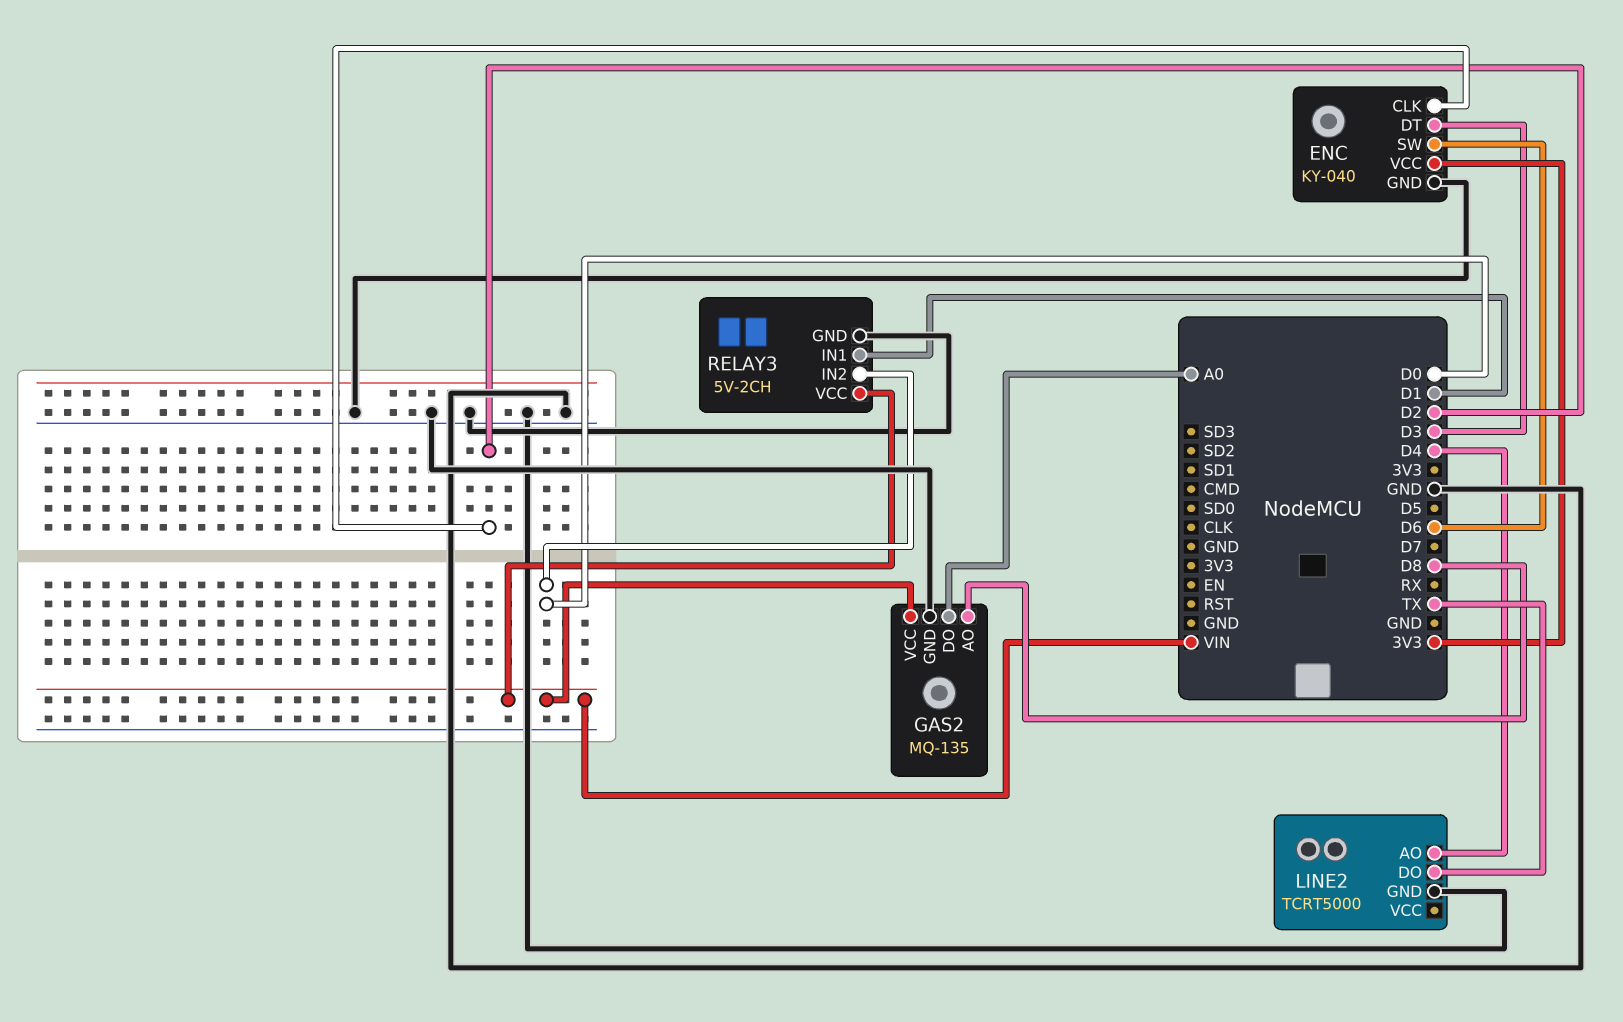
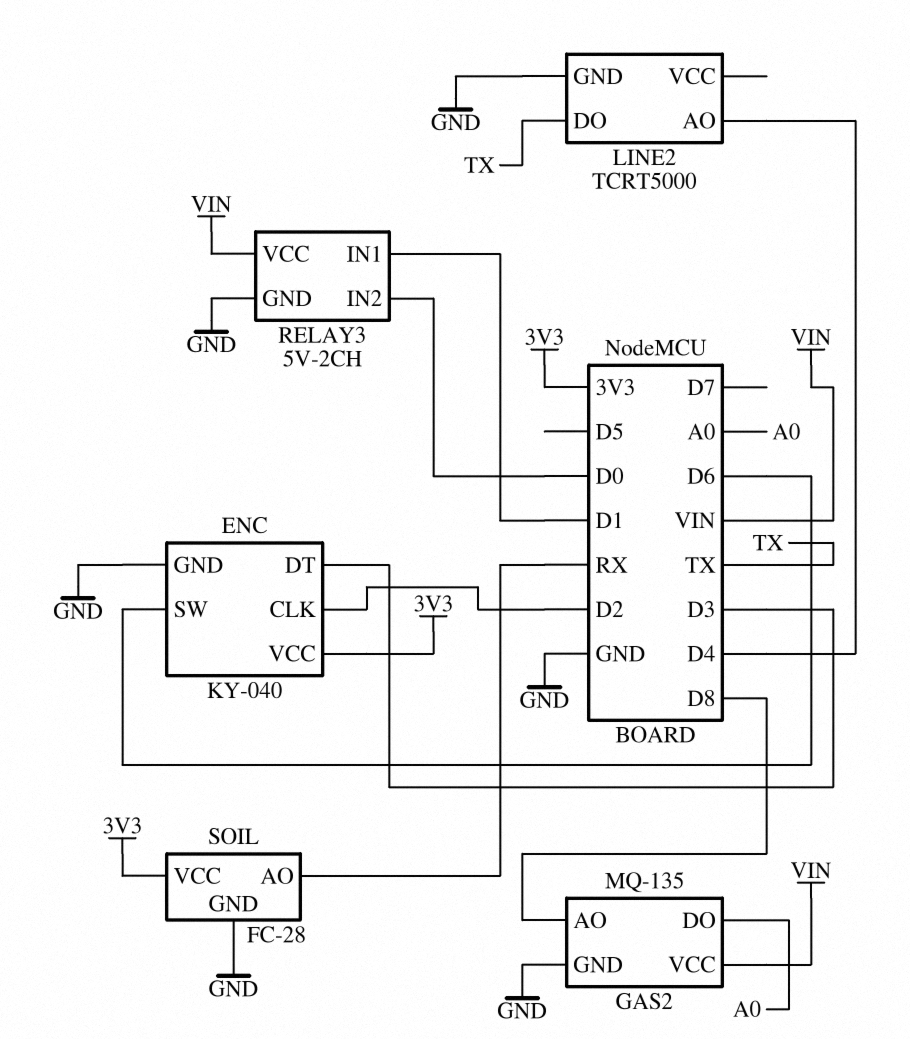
SOIL: none -> FC-28
SOIL pin AO: none -> RX
SOIL pin GND: none -> GND
SOIL pin VCC: none -> 3V3

